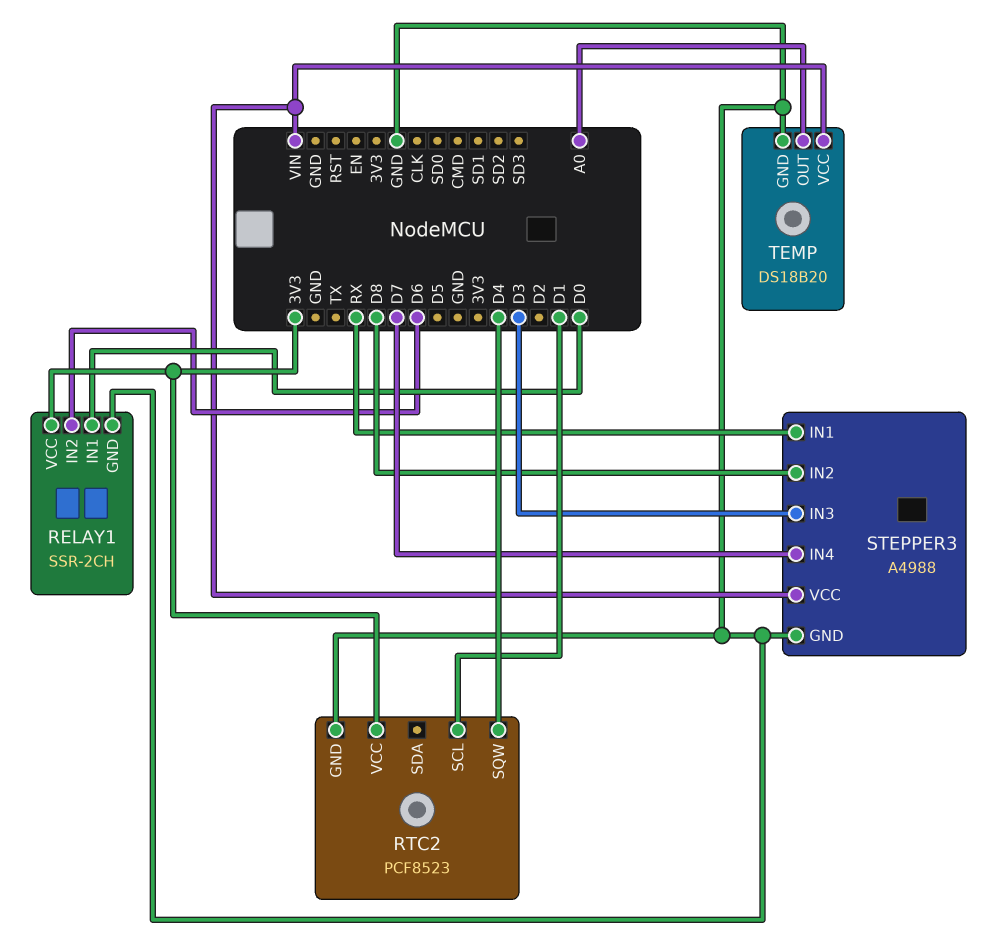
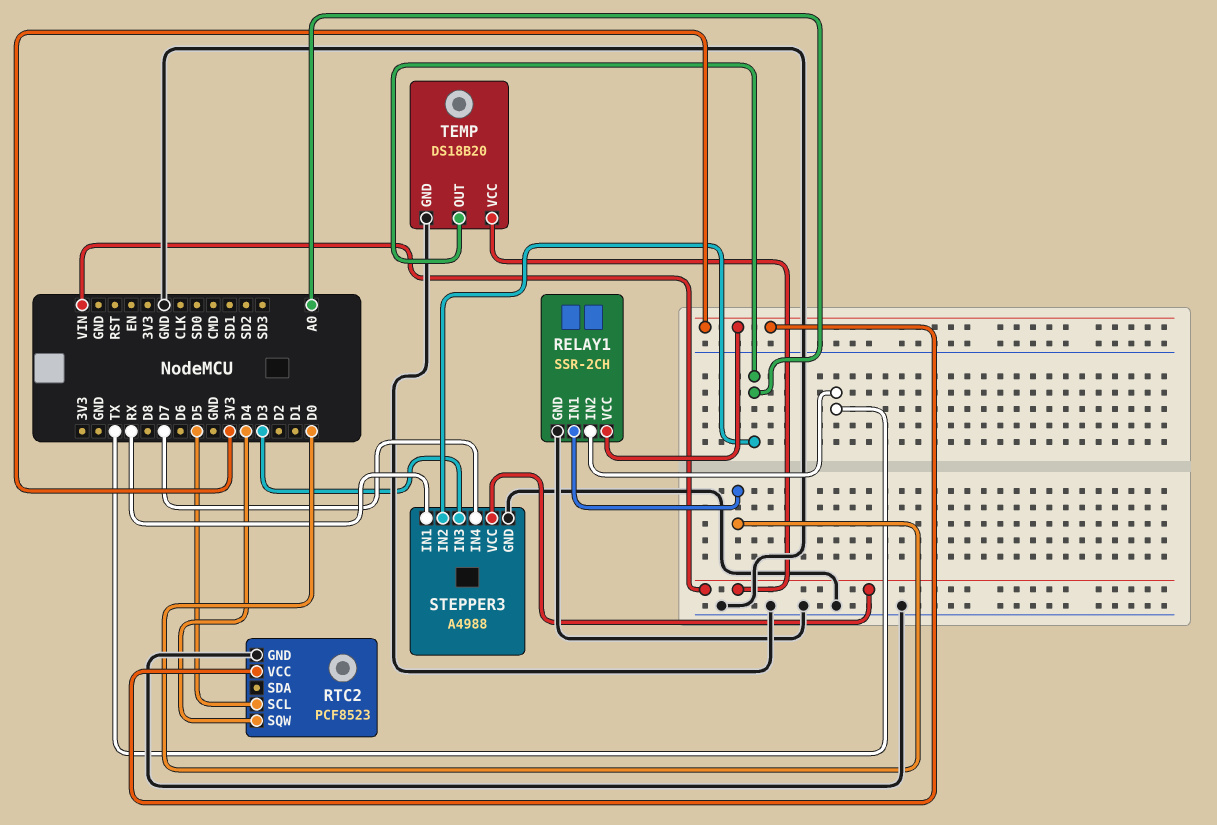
RELAY1 pin IN2: D6 -> TX
RTC2 pin SCL: D1 -> D5
STEPPER3 pin IN2: D8 -> A0

